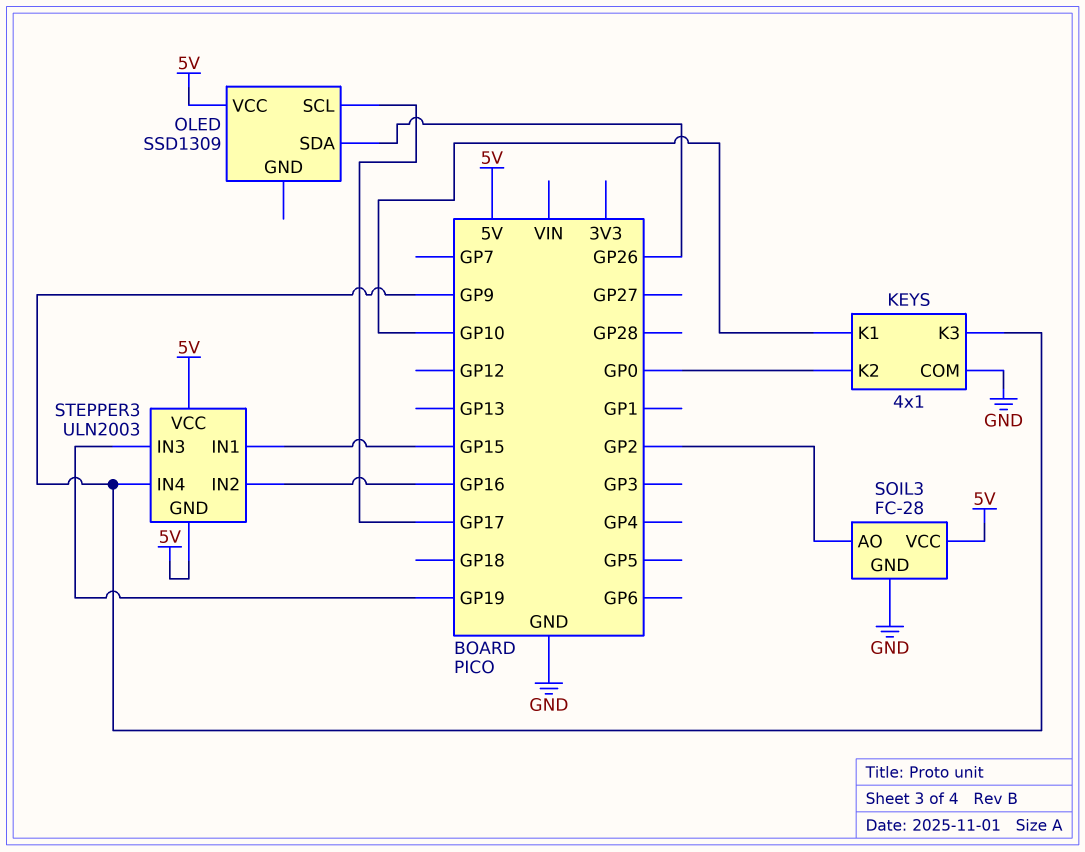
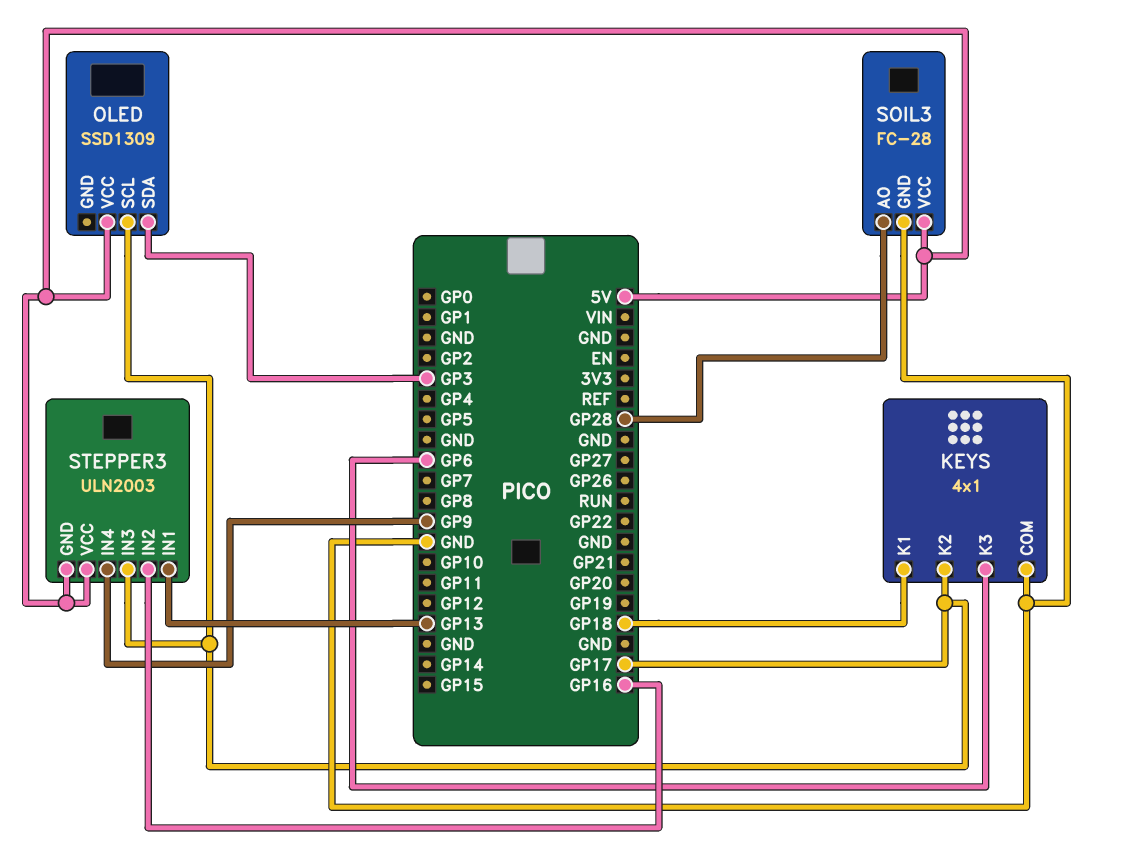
KEYS pin K1: GP10 -> GP18
KEYS pin K2: GP0 -> GP17
KEYS pin K3: GP9 -> GP6
OLED pin SDA: GP26 -> GP3
SOIL3 pin AO: GP2 -> GP28
STEPPER3 pin IN1: GP15 -> GP13
STEPPER3 pin IN3: GP19 -> GP17

